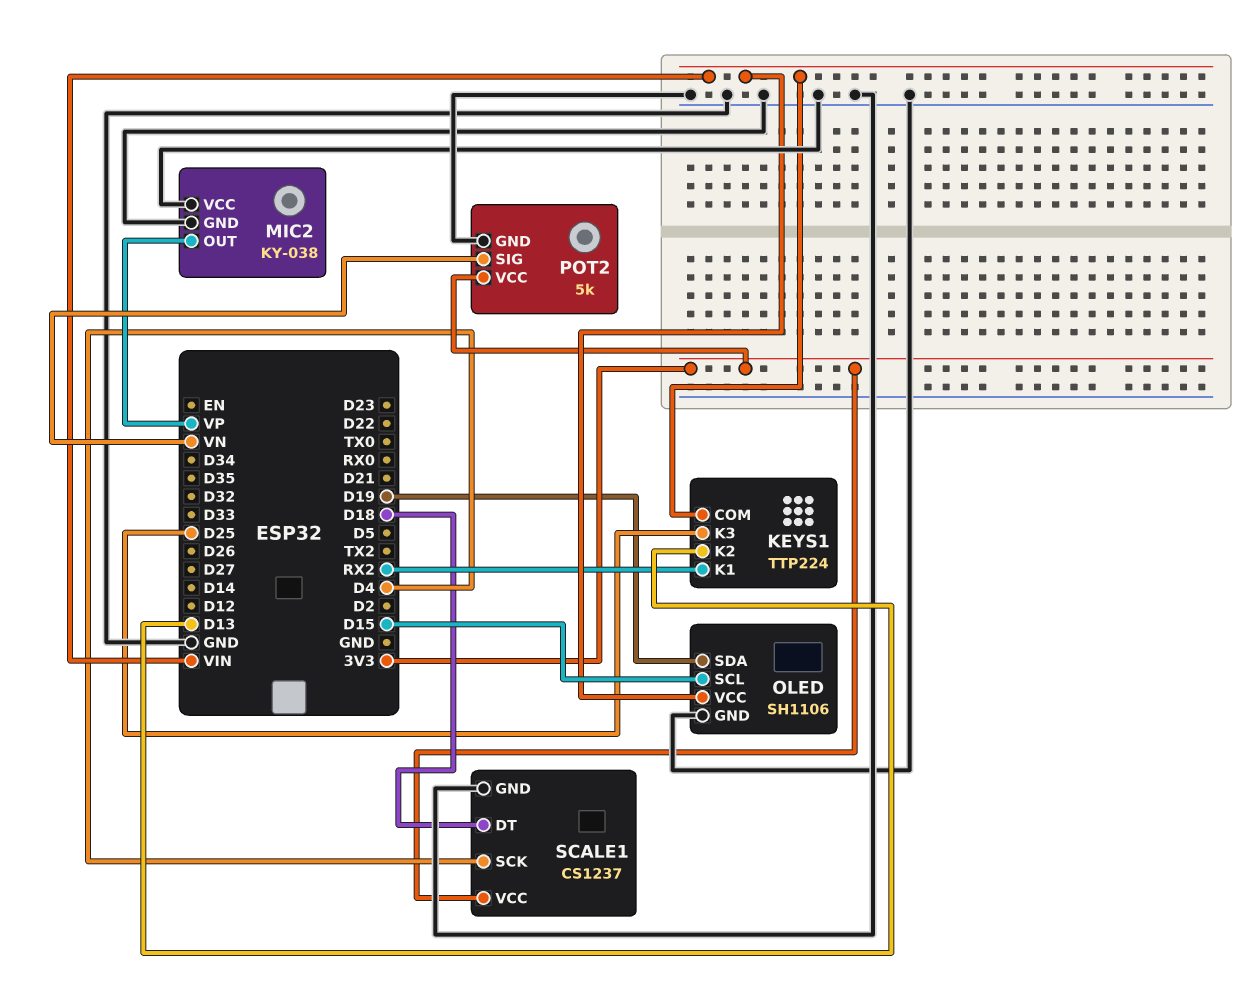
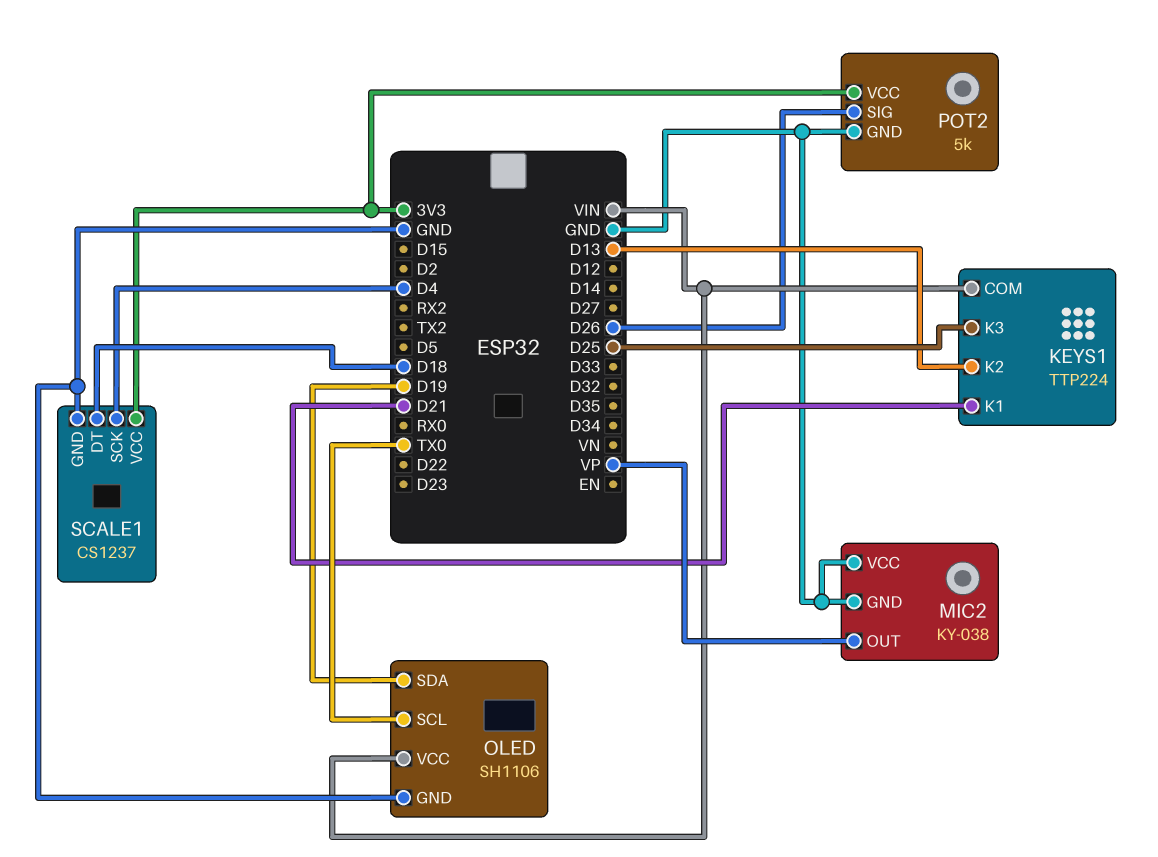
KEYS1 pin K1: RX2 -> D21
OLED pin SCL: D15 -> TX0
POT2 pin SIG: VN -> D26

